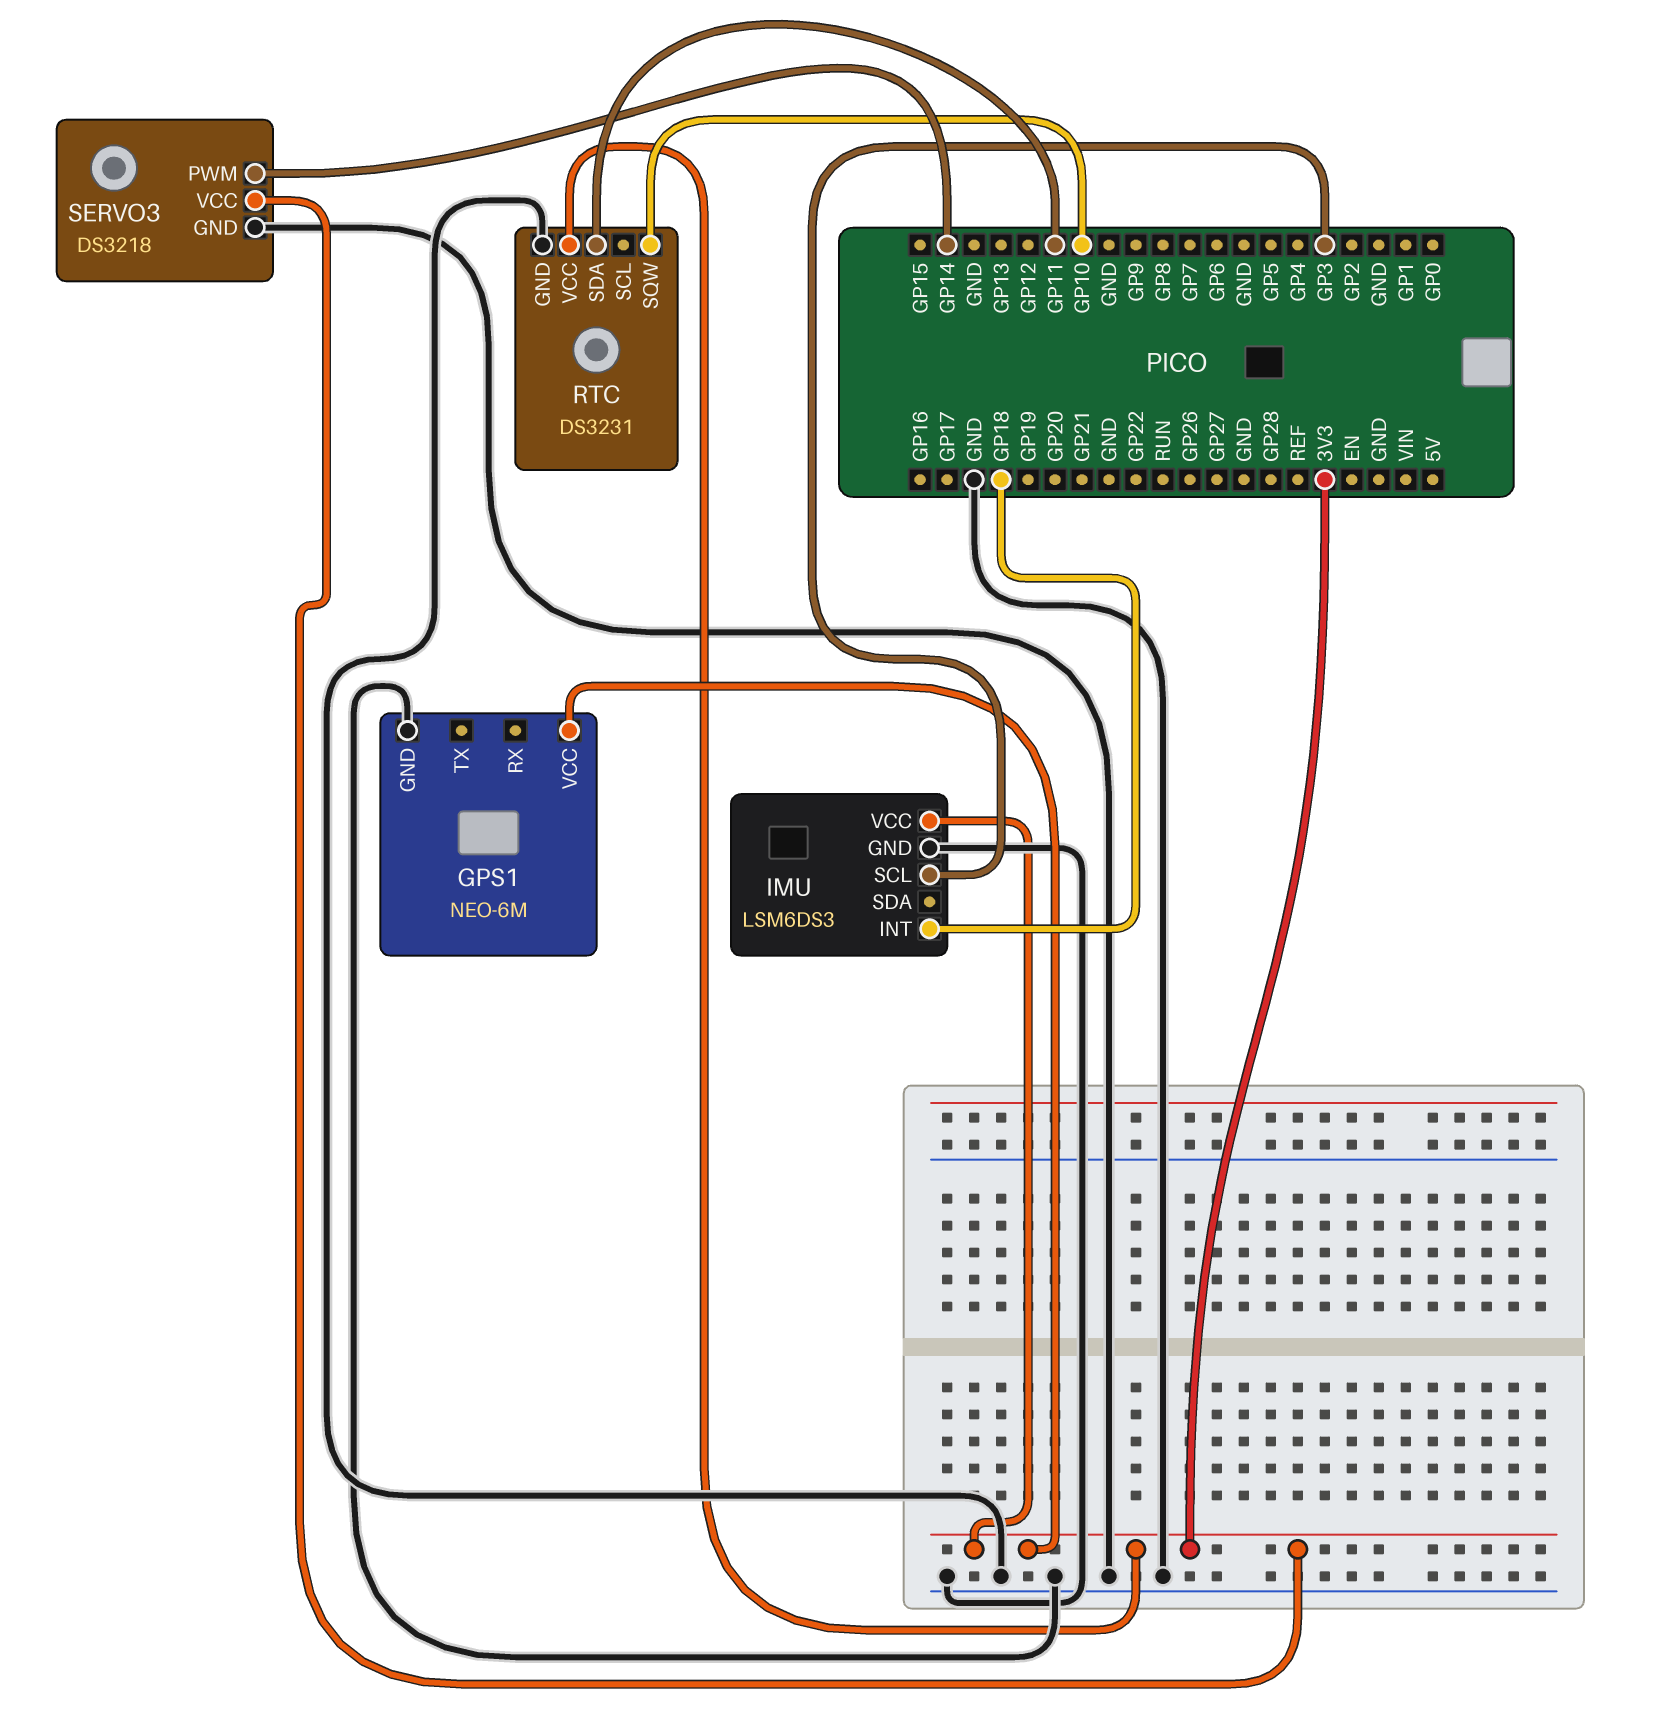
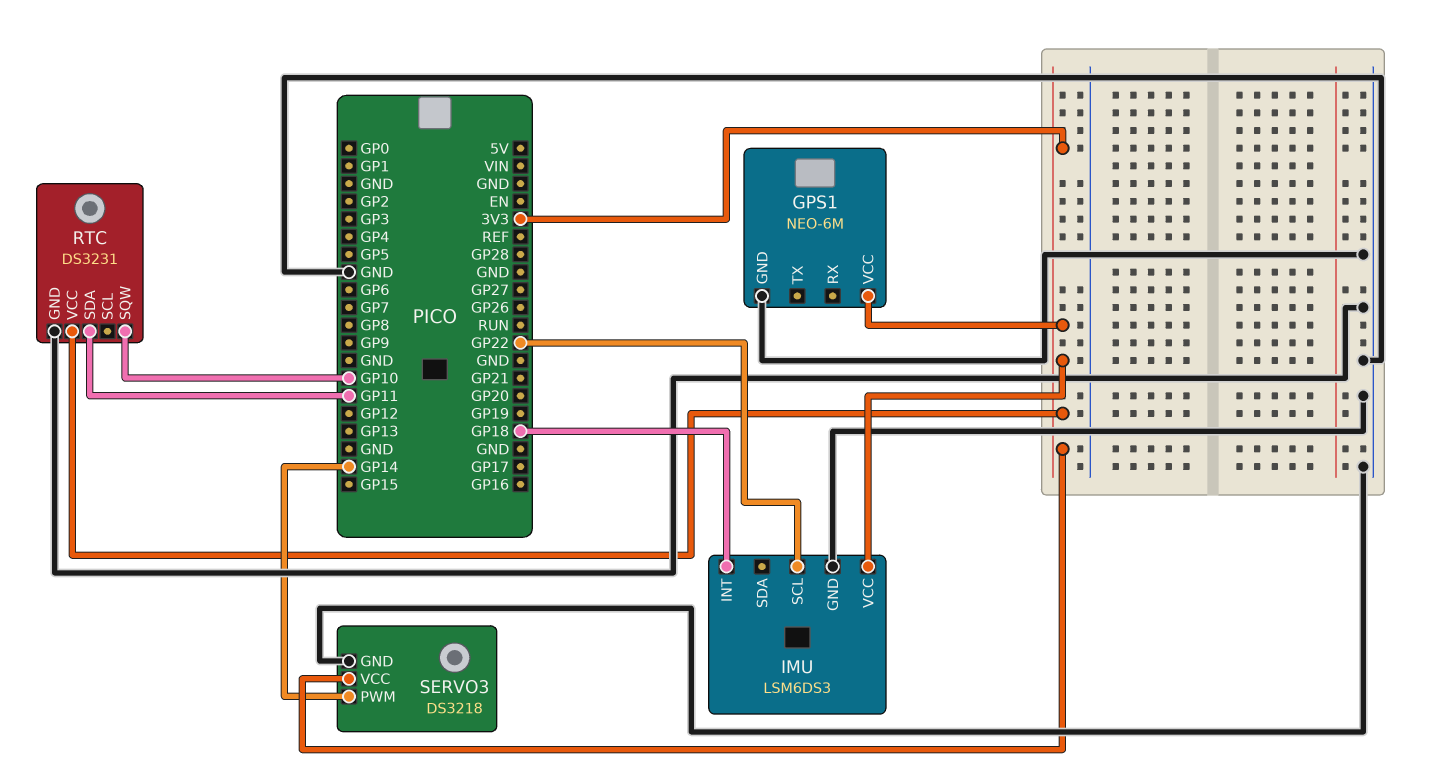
IMU pin SCL: GP3 -> GP22

